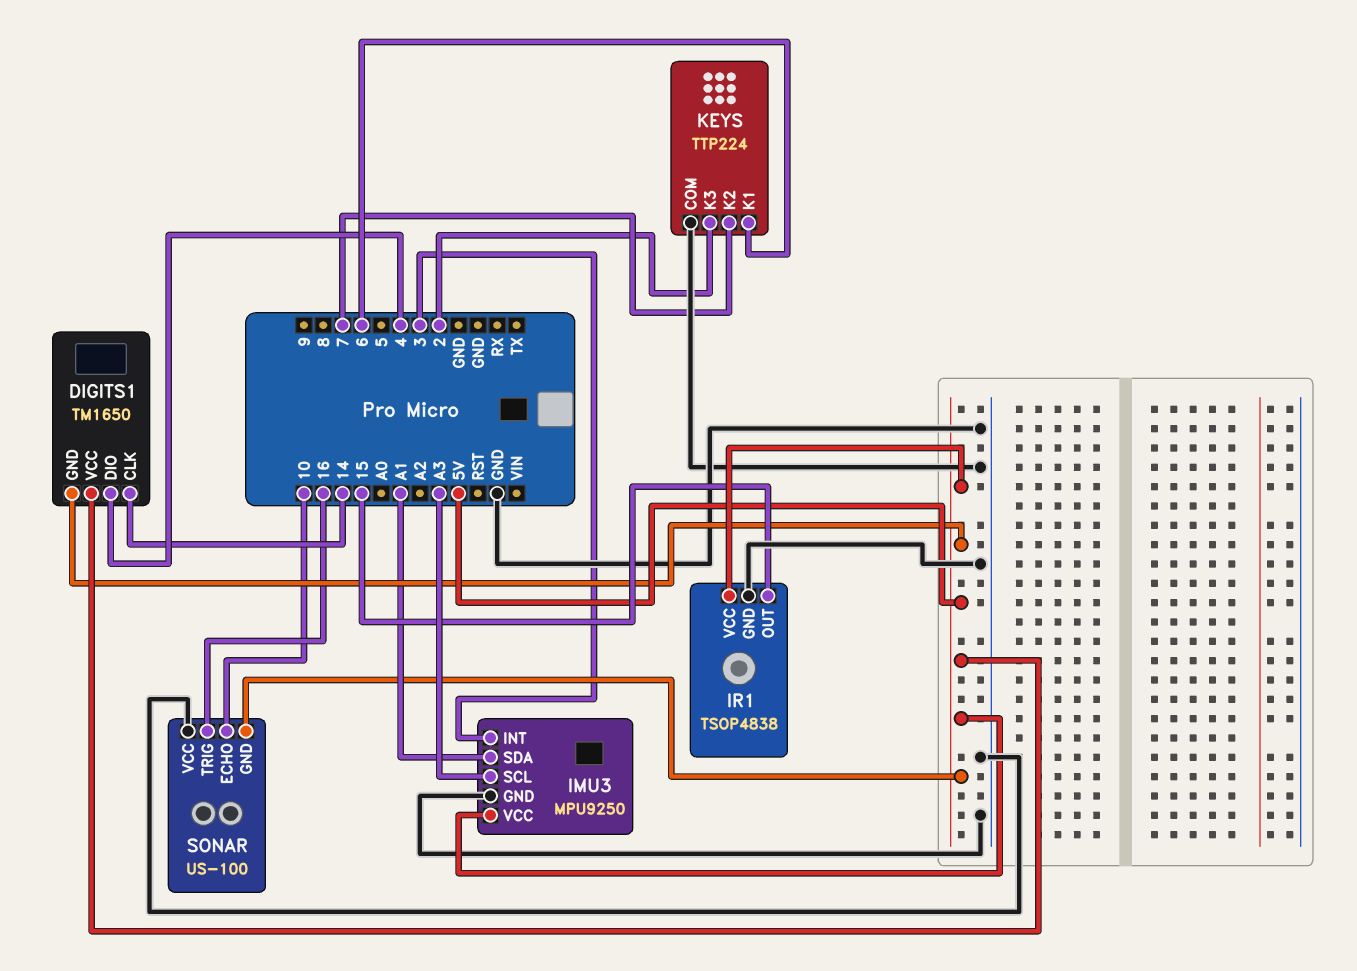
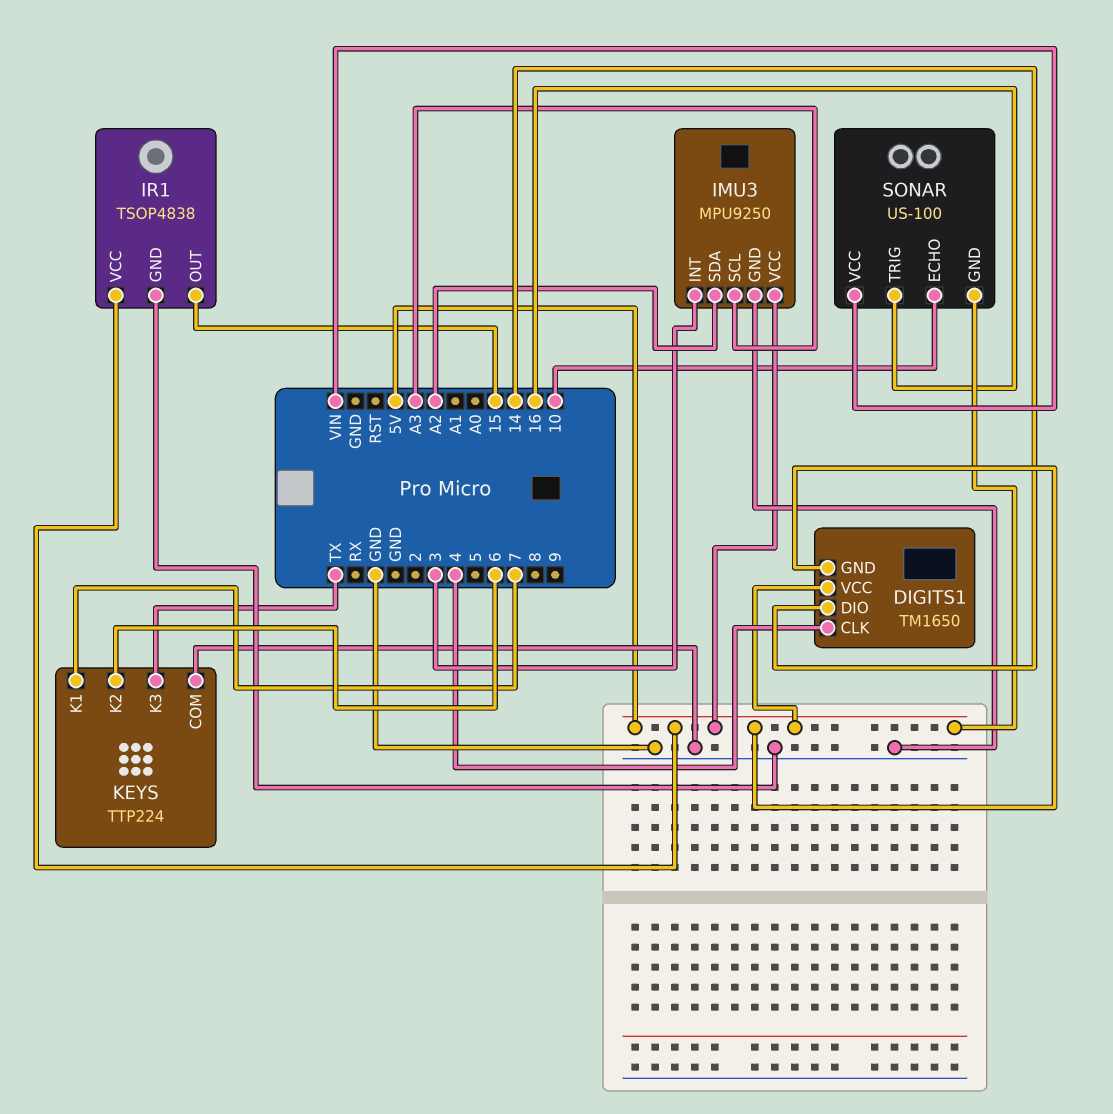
DIGITS1 pin CLK: 14 -> 4
DIGITS1 pin DIO: 4 -> 14
IMU3 pin SDA: A1 -> A2
KEYS pin K1: 6 -> 7
KEYS pin K2: 7 -> 6
KEYS pin K3: 2 -> TX
SONAR pin VCC: GND -> VIN

